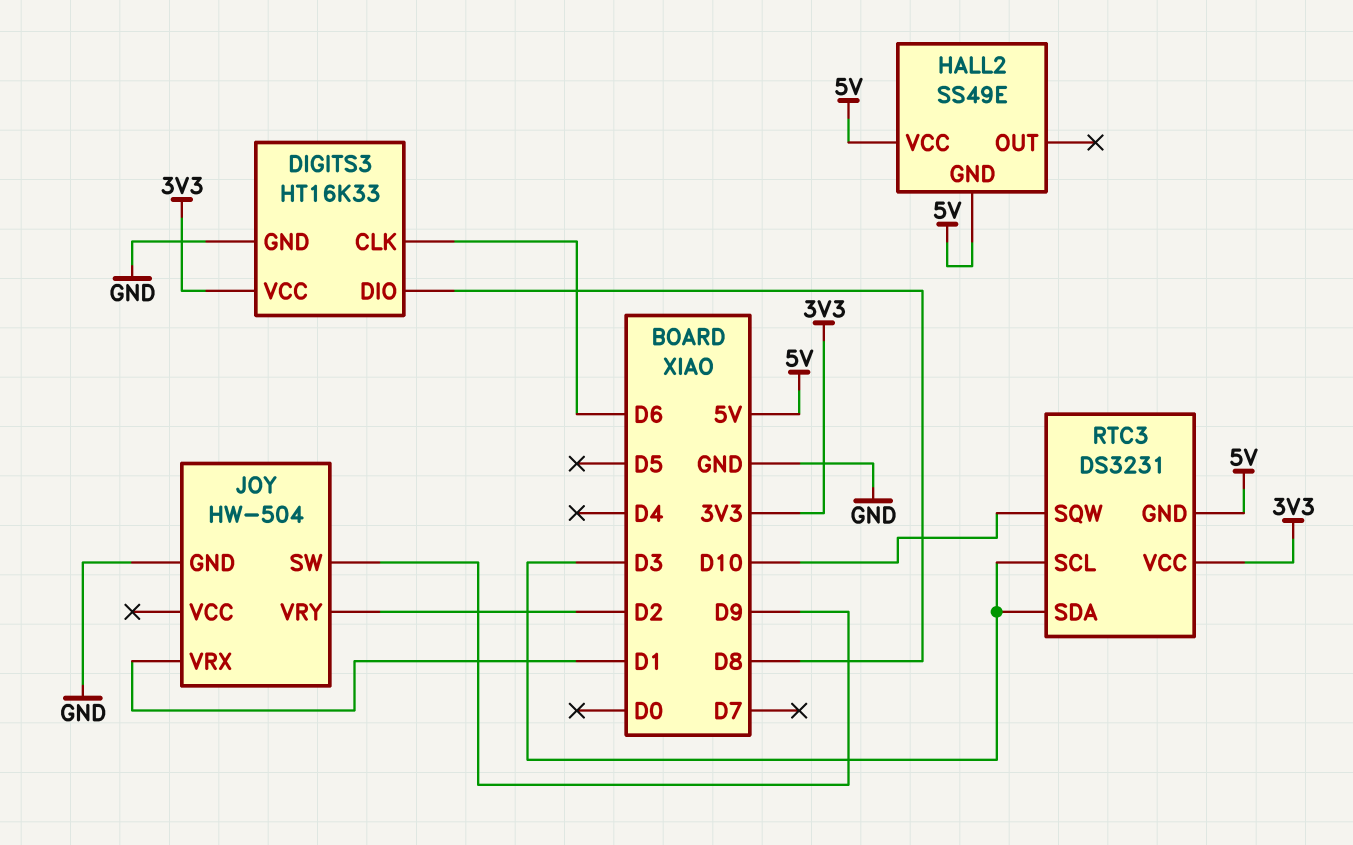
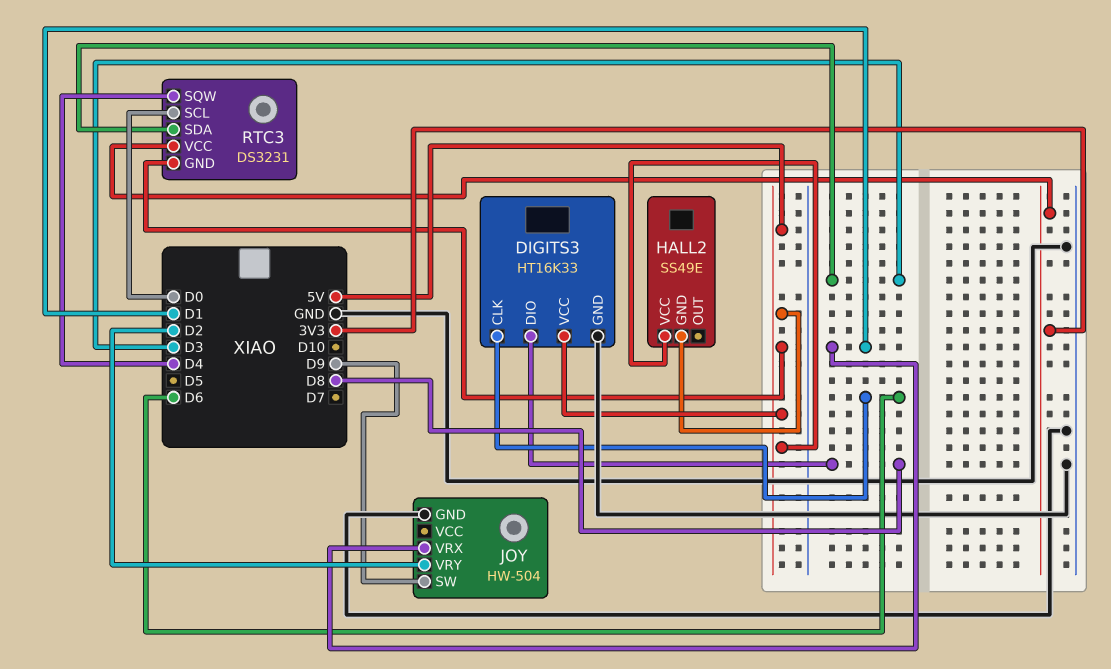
DIGITS3 pin VCC: 3V3 -> 5V
RTC3 pin SCL: D3 -> D0
RTC3 pin SQW: D10 -> D4

